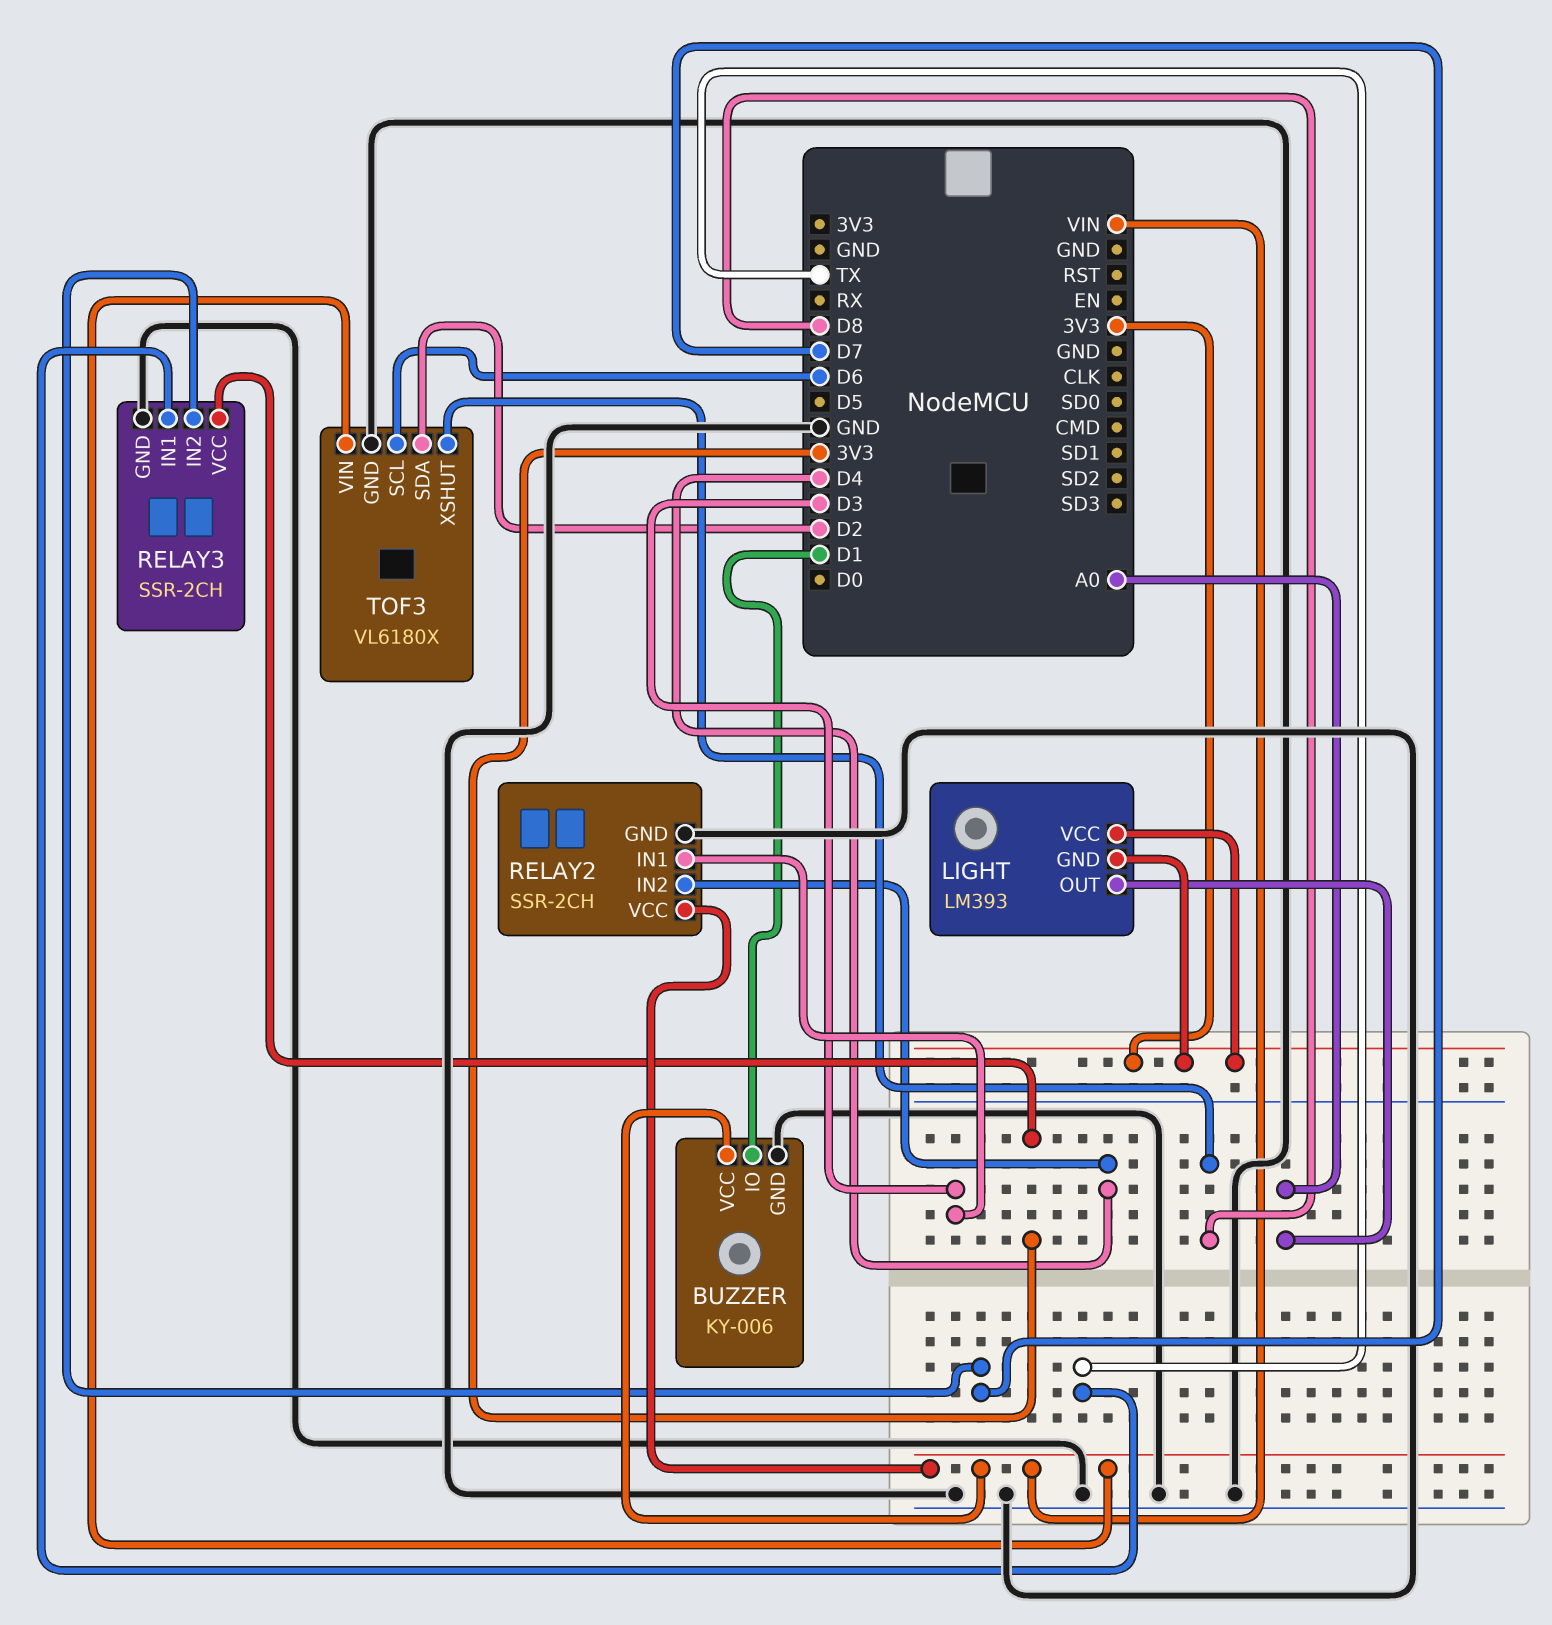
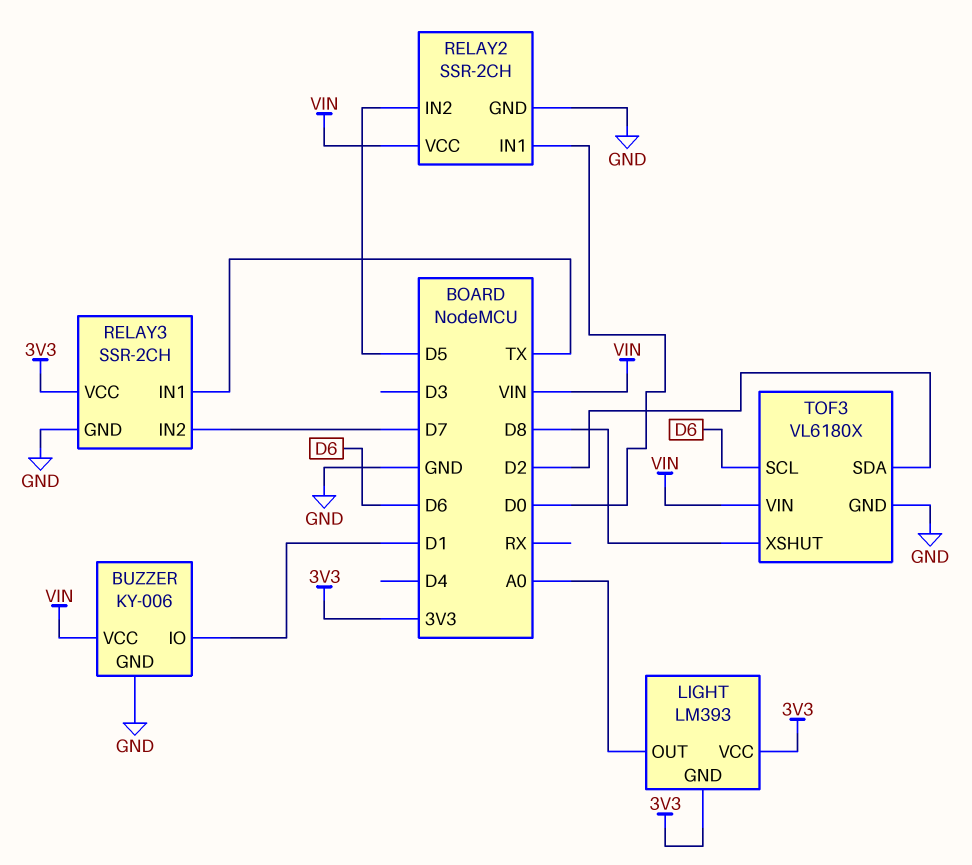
RELAY2 pin IN1: D3 -> D0
RELAY2 pin IN2: D4 -> D5

